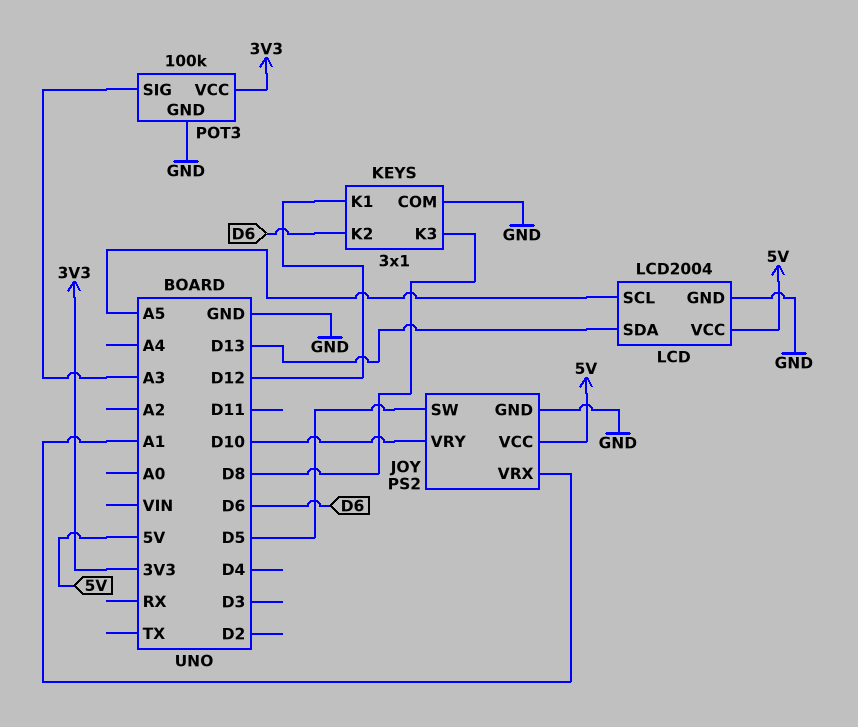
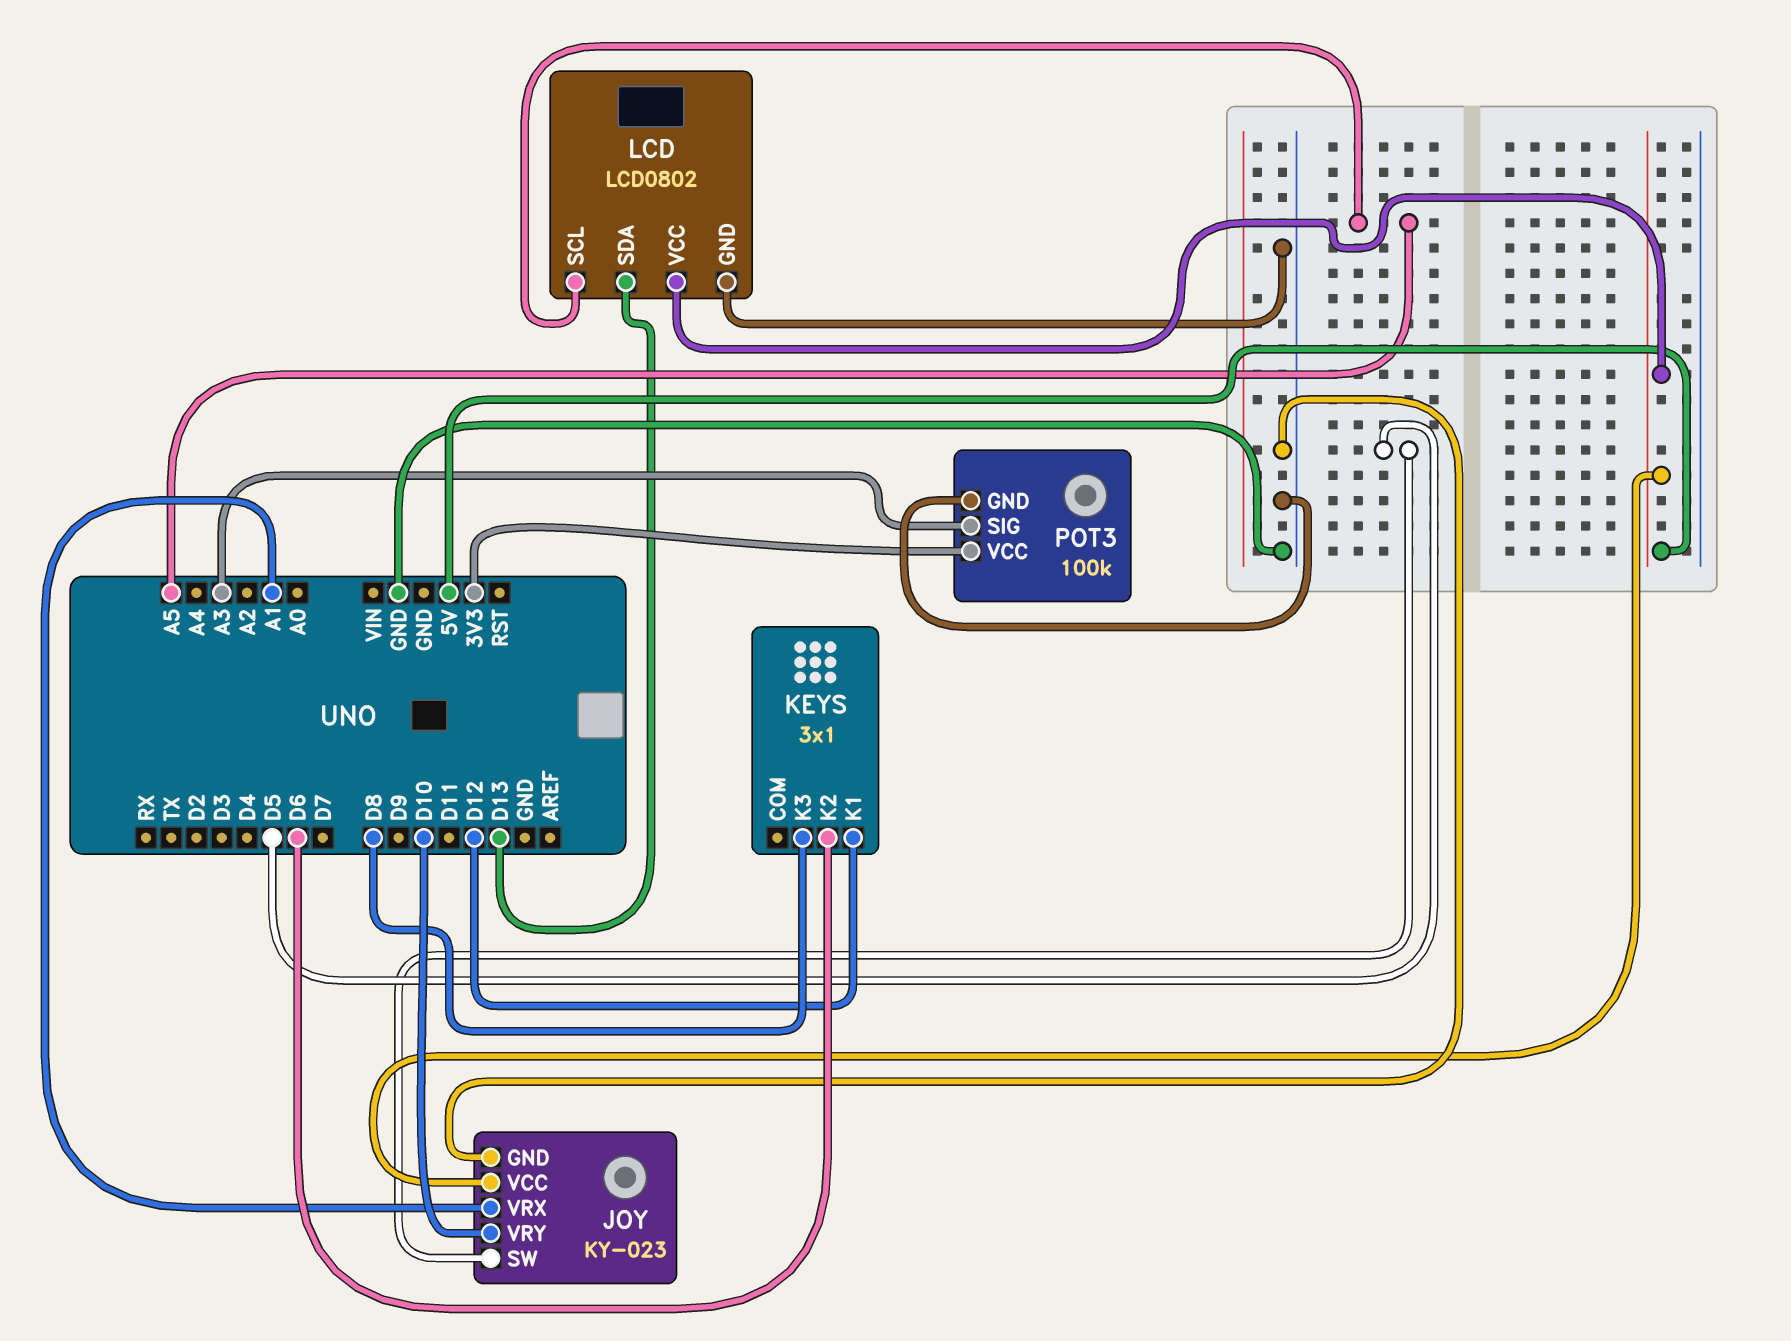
JOY: PS2 -> KY-023
KEYS pin COM: GND -> none
LCD: LCD2004 -> LCD0802

